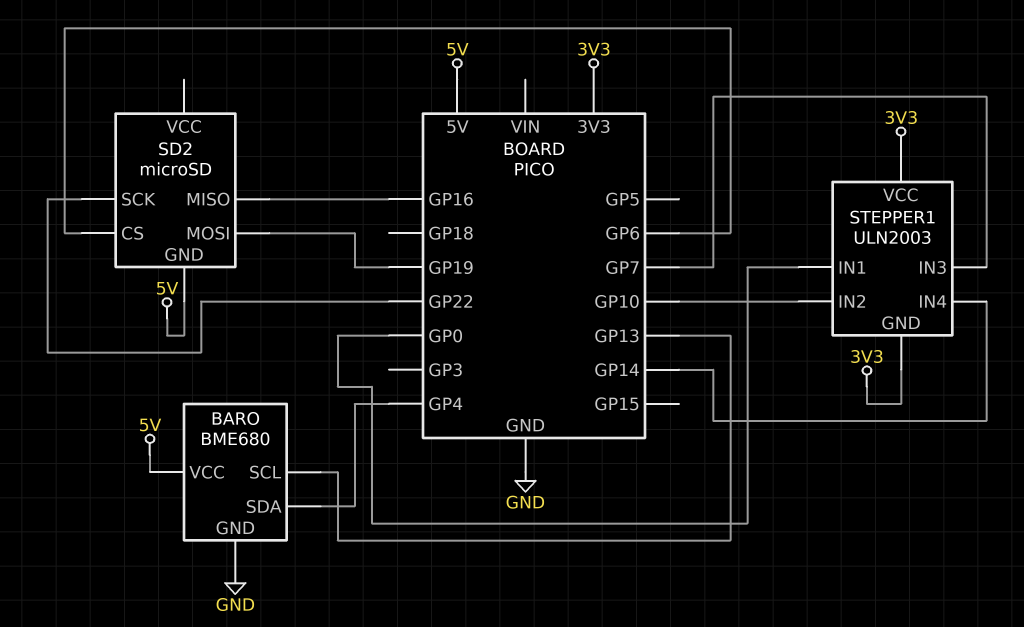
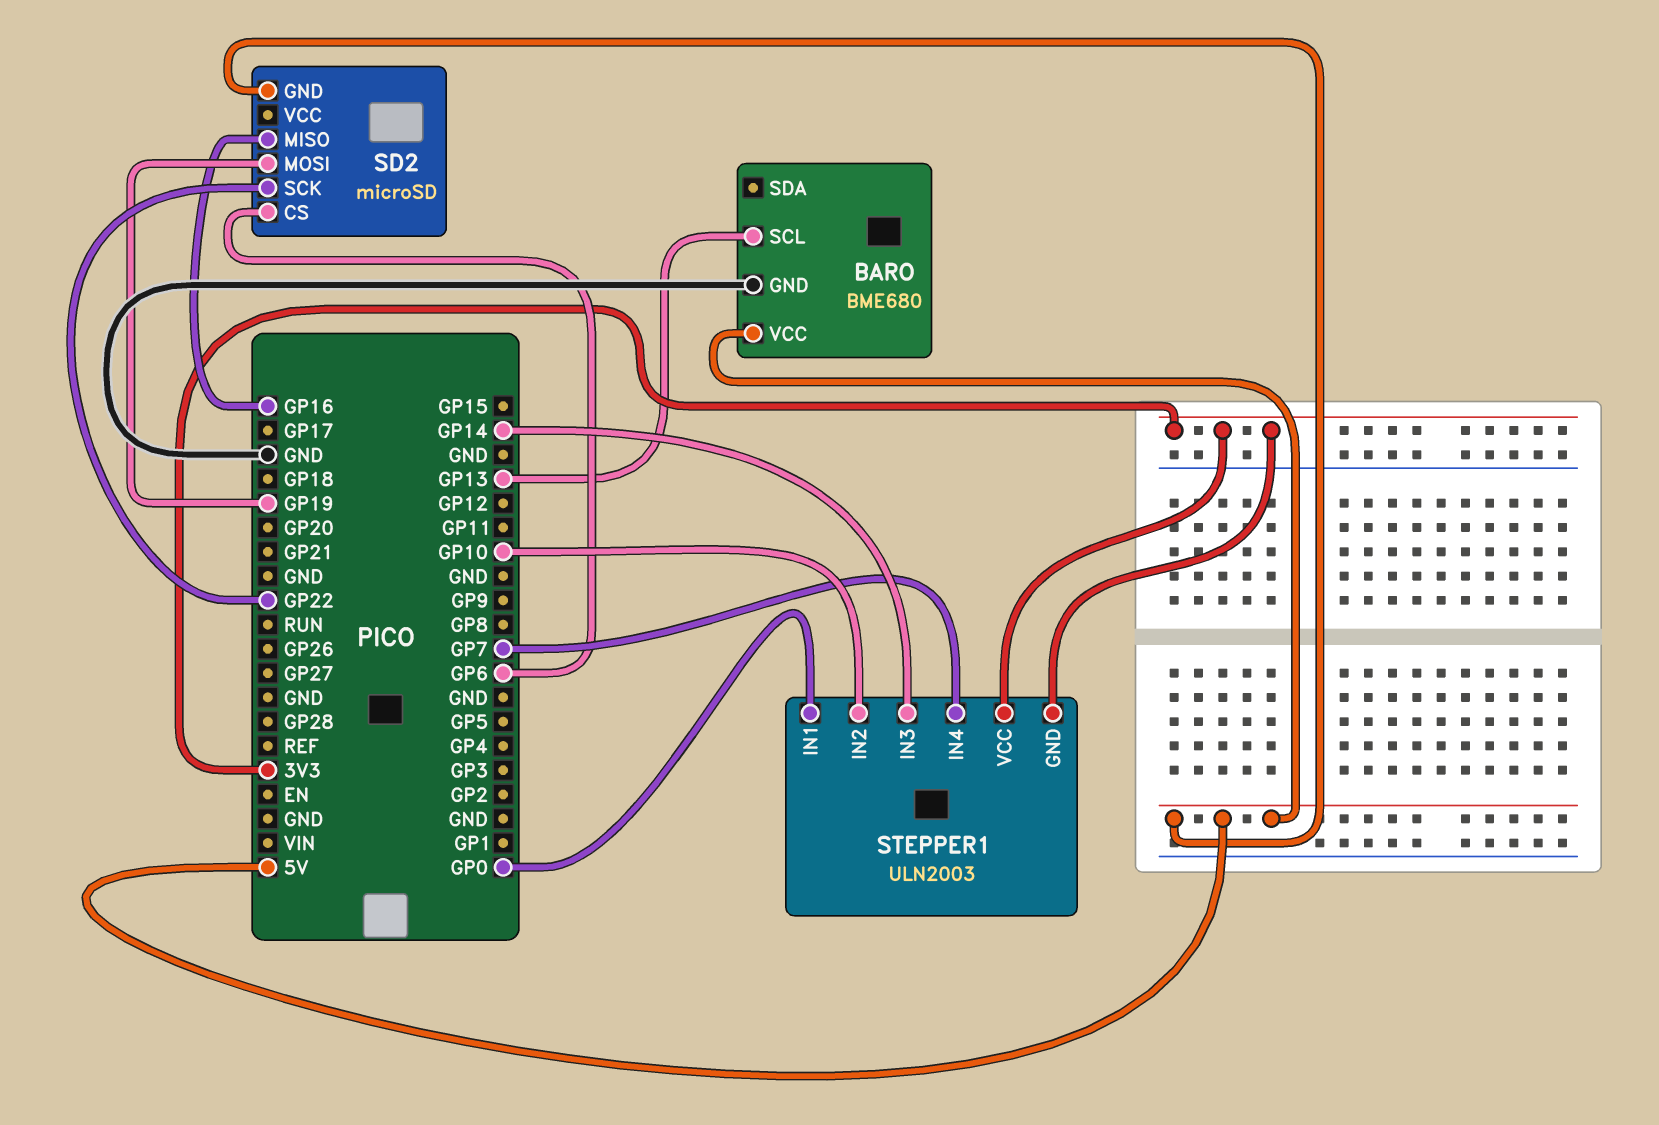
BARO pin SDA: GP4 -> none
STEPPER1 pin IN3: GP7 -> GP14
STEPPER1 pin IN4: GP14 -> GP7

